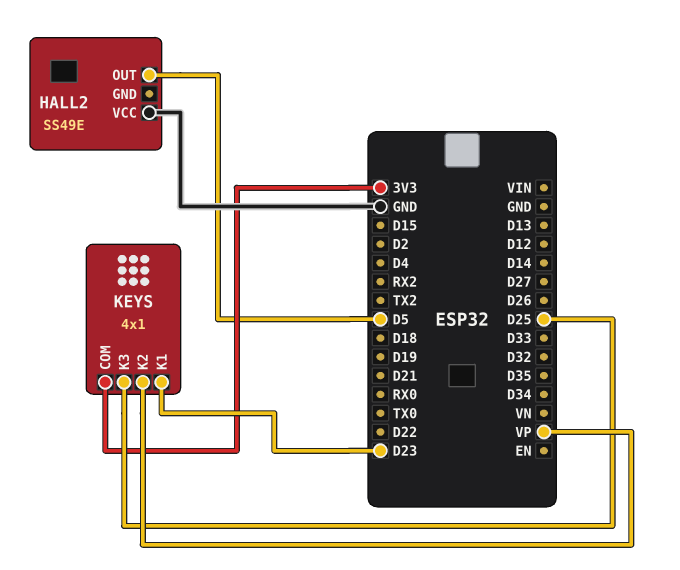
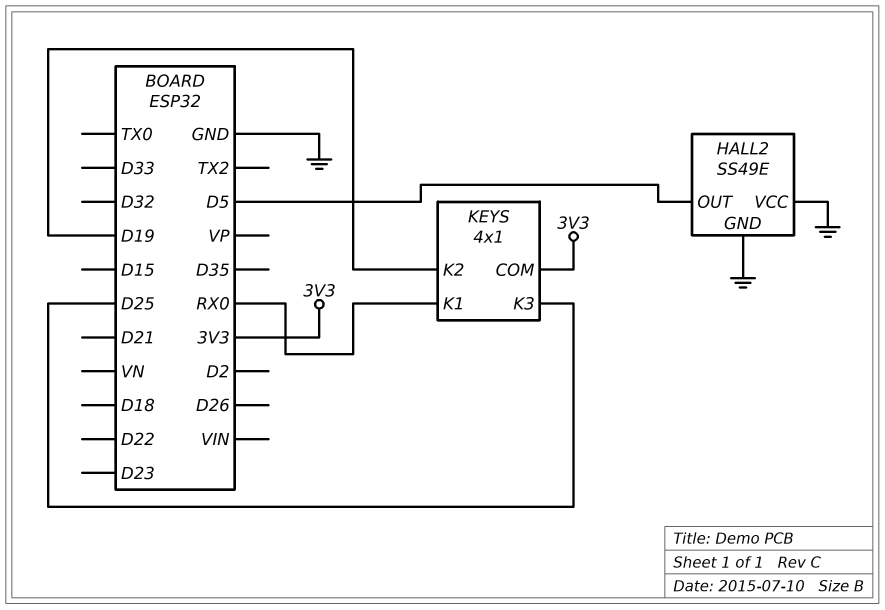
HALL2 pin GND: none -> GND
KEYS pin K1: D23 -> RX0
KEYS pin K2: VP -> D19

